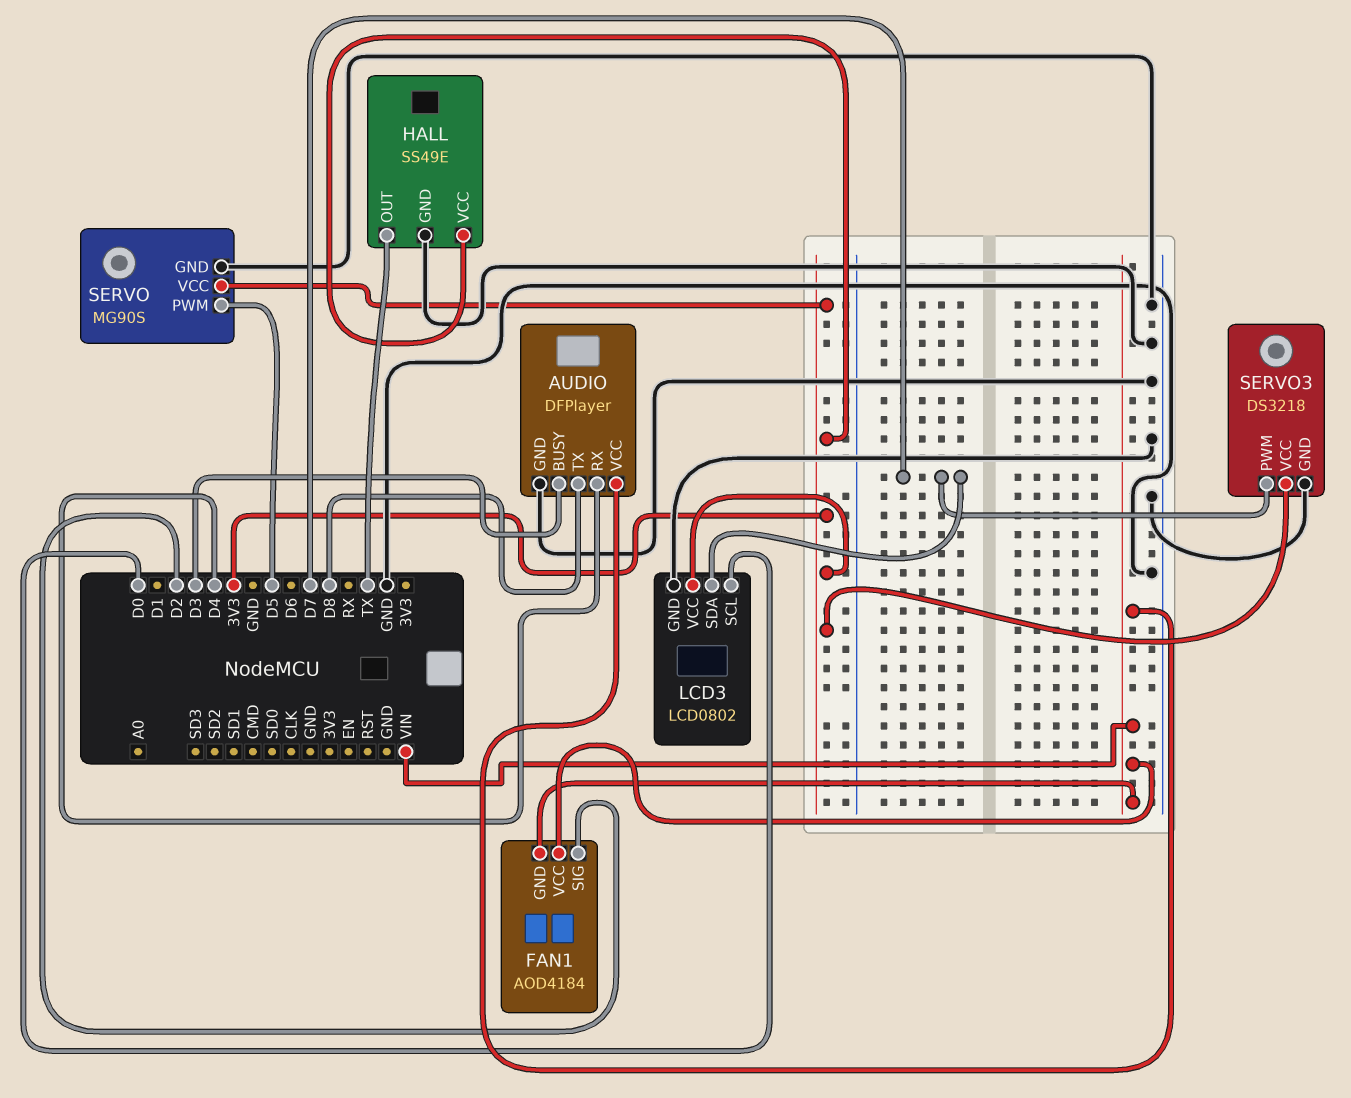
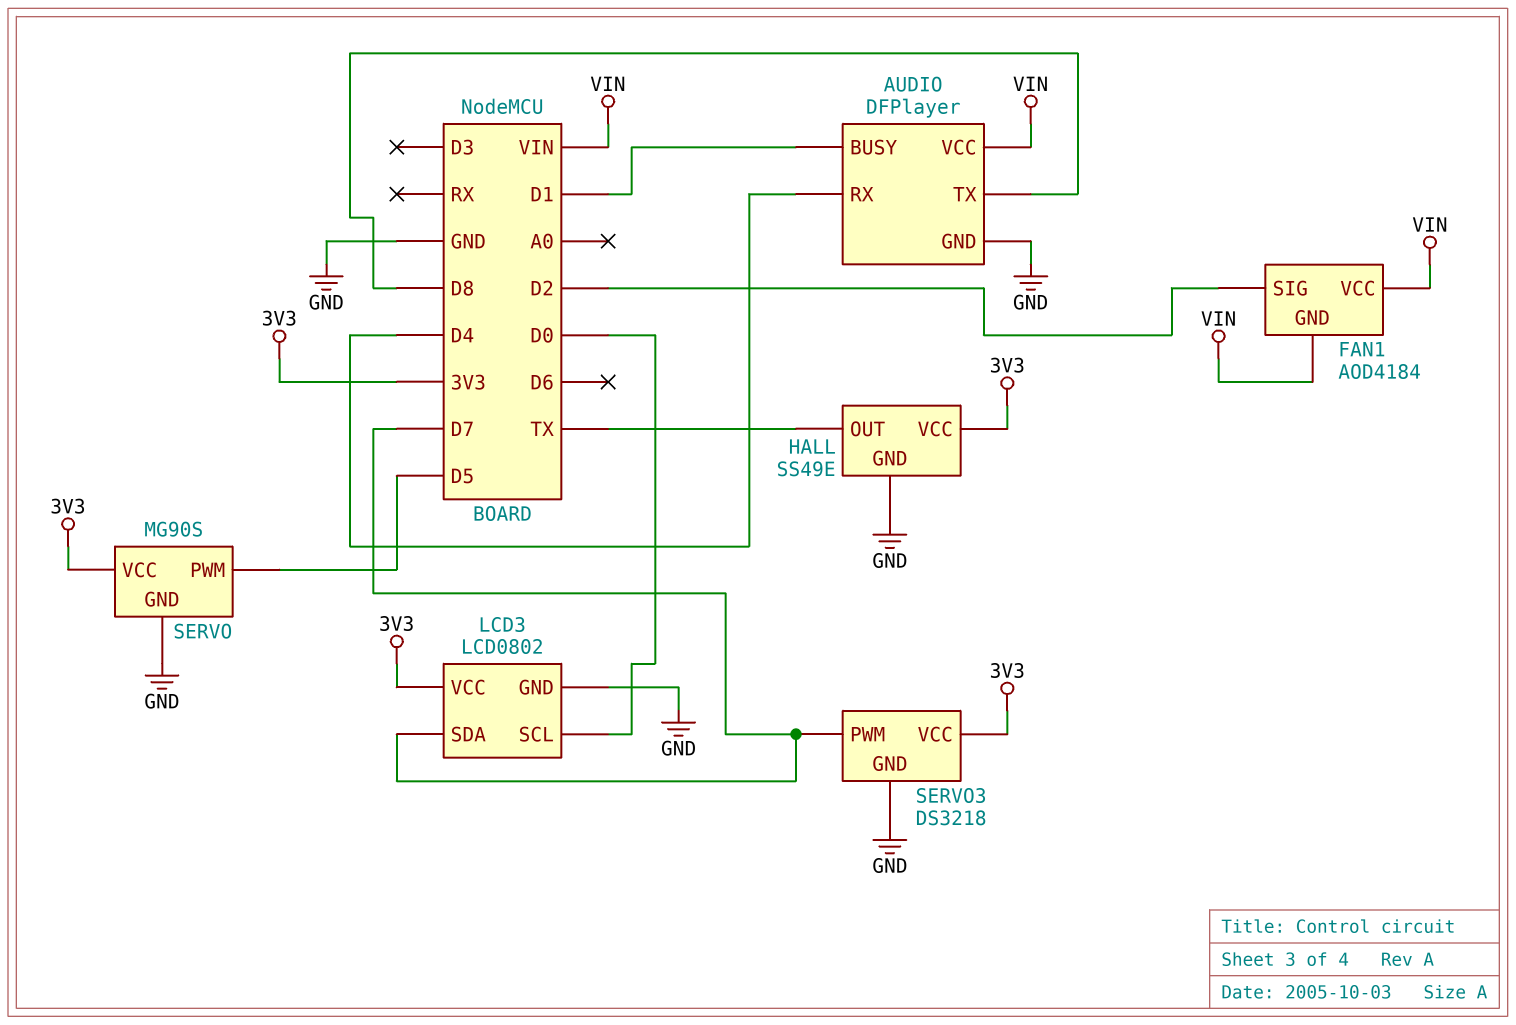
AUDIO pin BUSY: D3 -> D1

